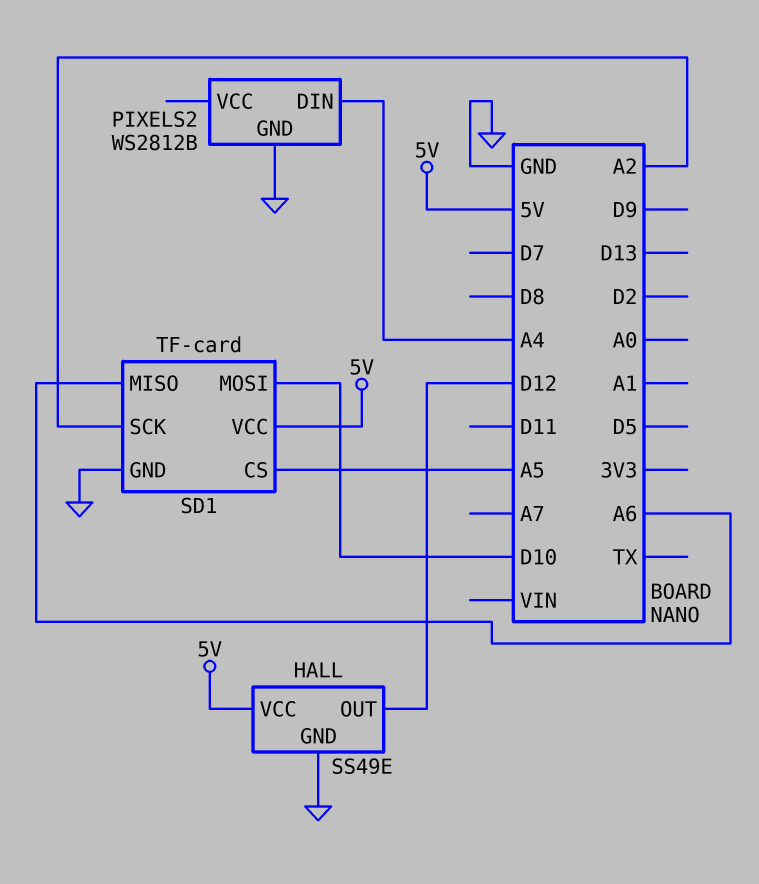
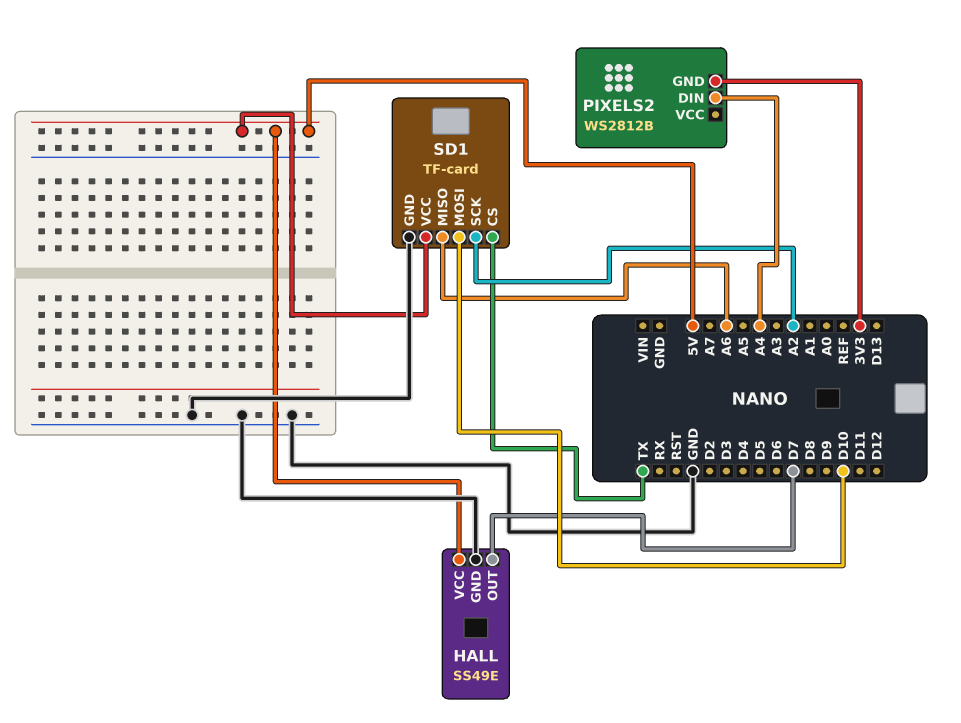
HALL pin OUT: D12 -> D7
PIXELS2 pin GND: GND -> 3V3
SD1 pin CS: A5 -> TX

